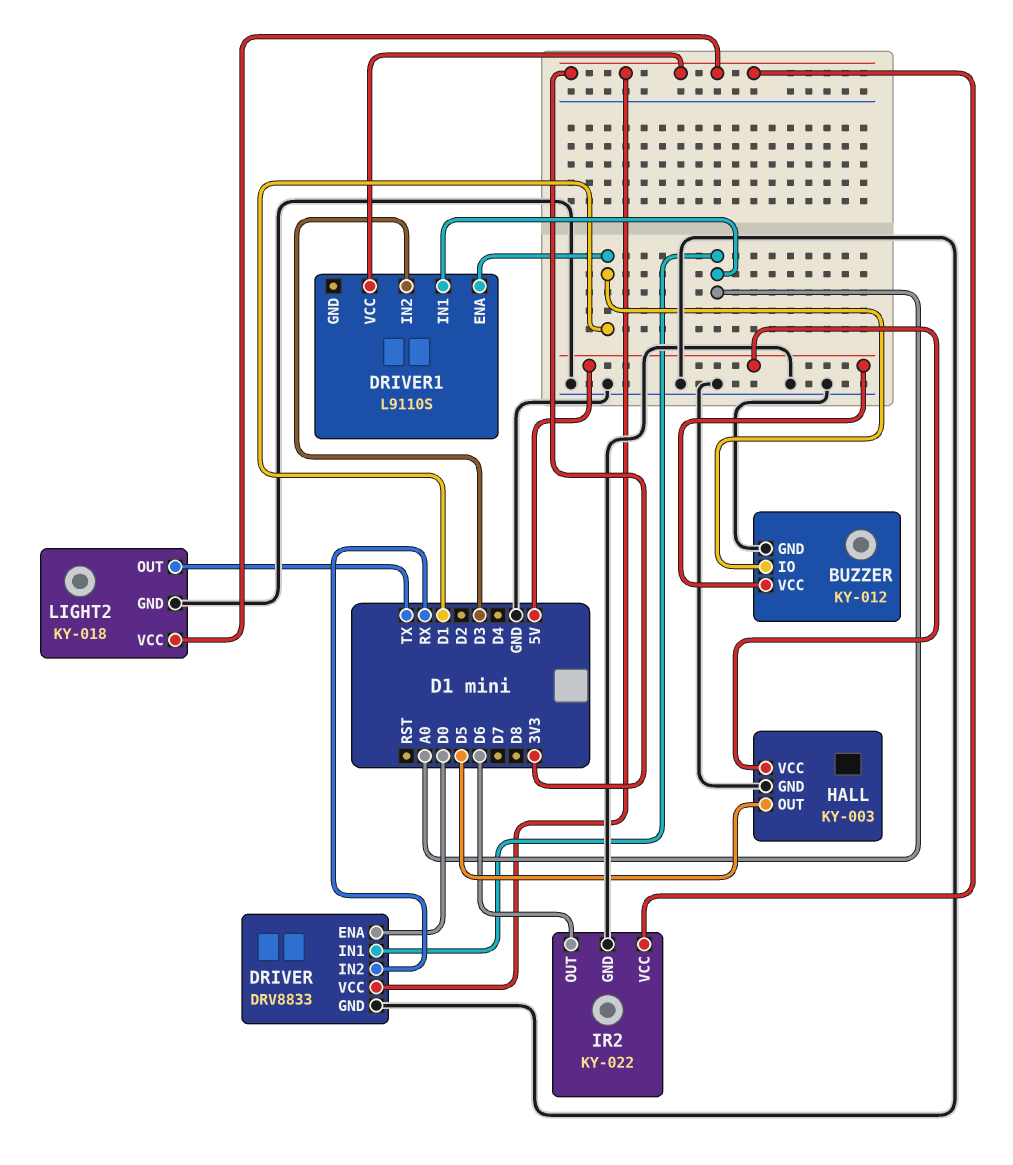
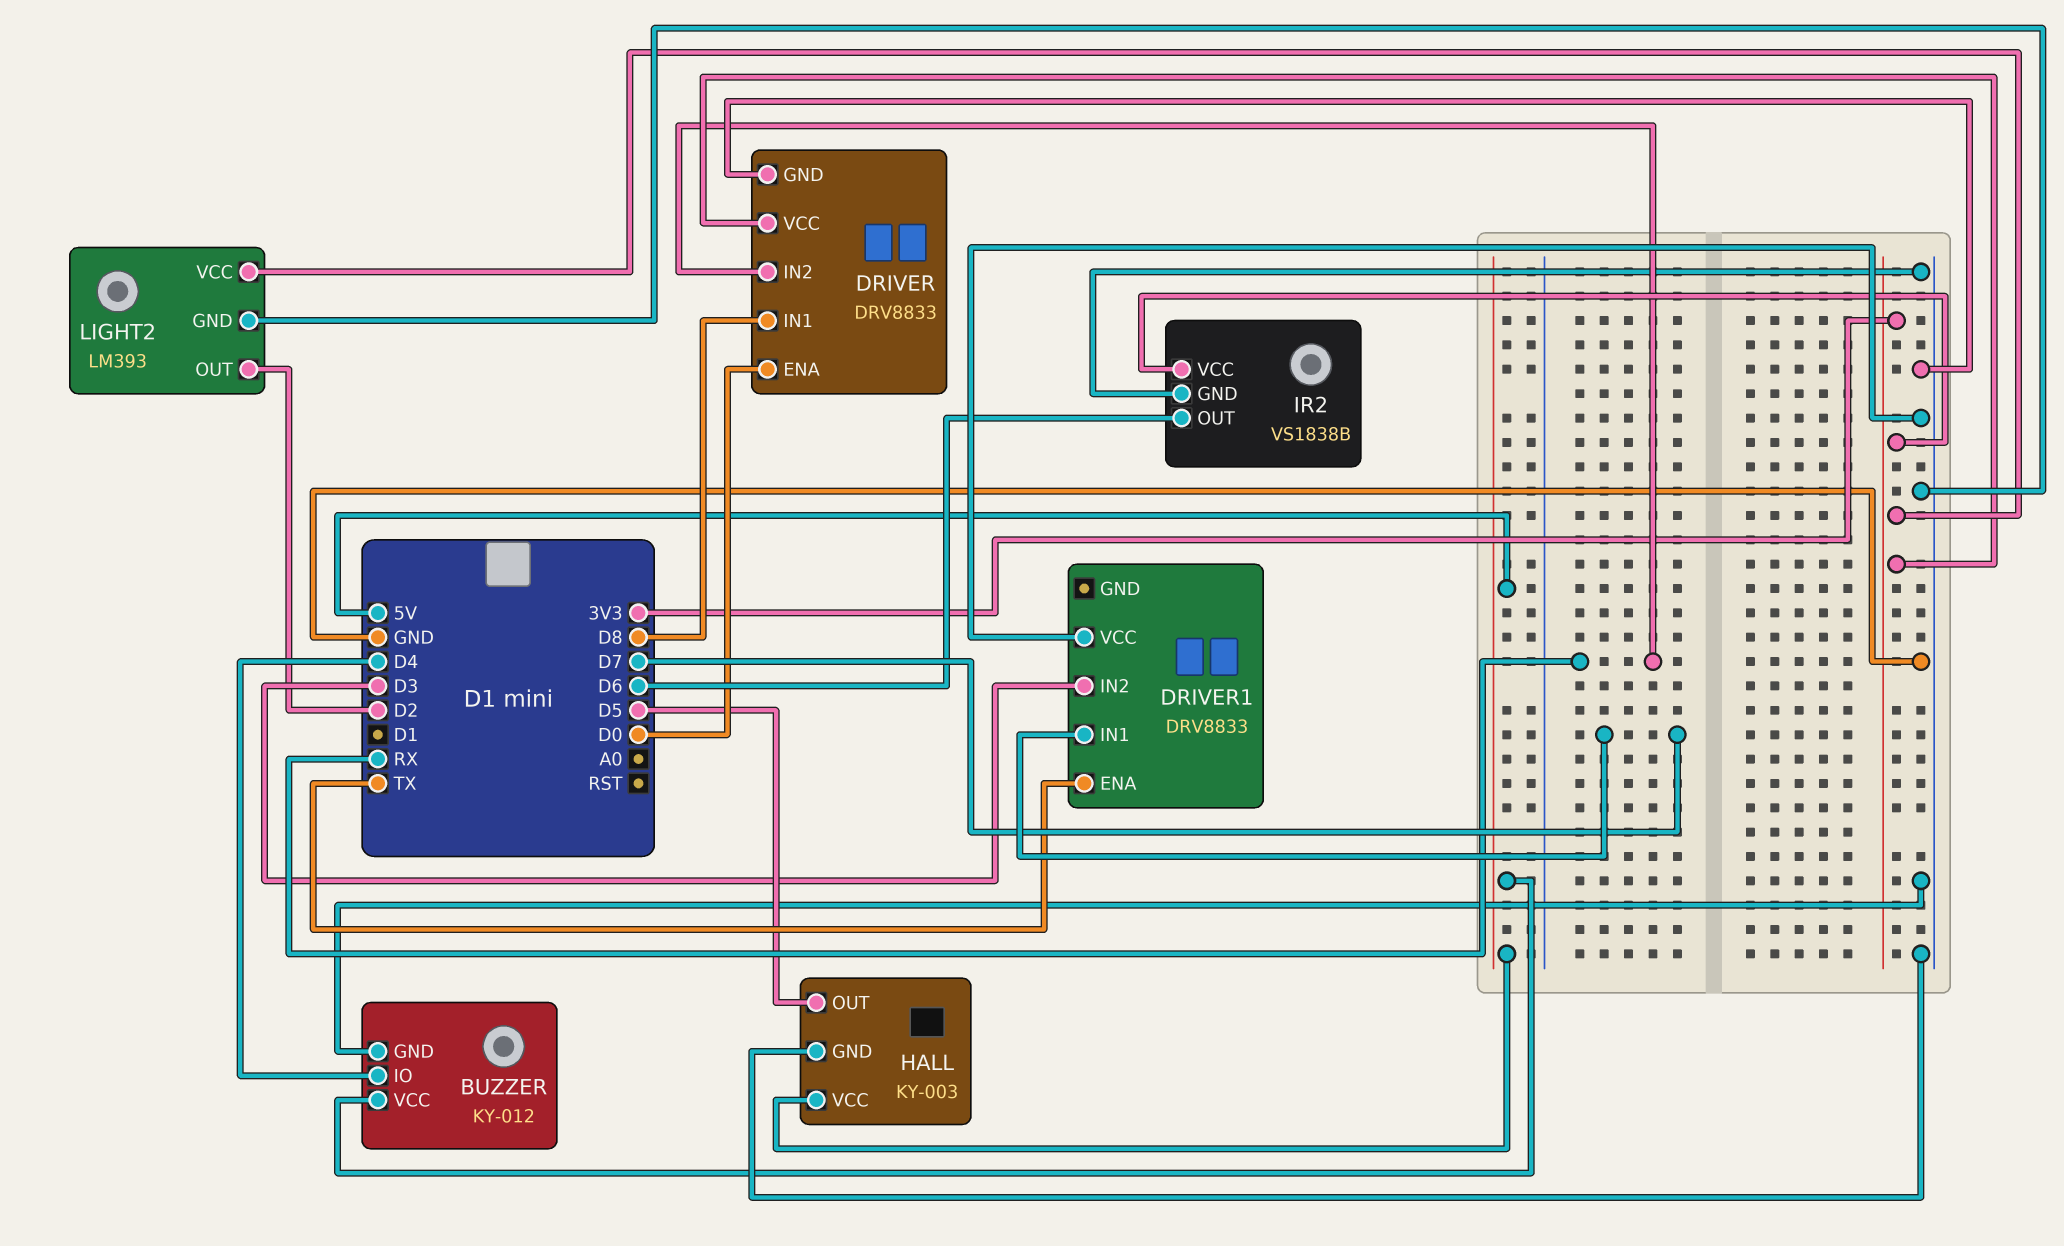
BUZZER pin IO: D1 -> D4
DRIVER pin IN1: A0 -> D8
DRIVER1: L9110S -> DRV8833
DRIVER1 pin ENA: D1 -> TX
DRIVER1 pin IN1: A0 -> D7
DRIVER1 pin VCC: 3V3 -> GND
IR2: KY-022 -> VS1838B
LIGHT2: KY-018 -> LM393
LIGHT2 pin OUT: TX -> D2

